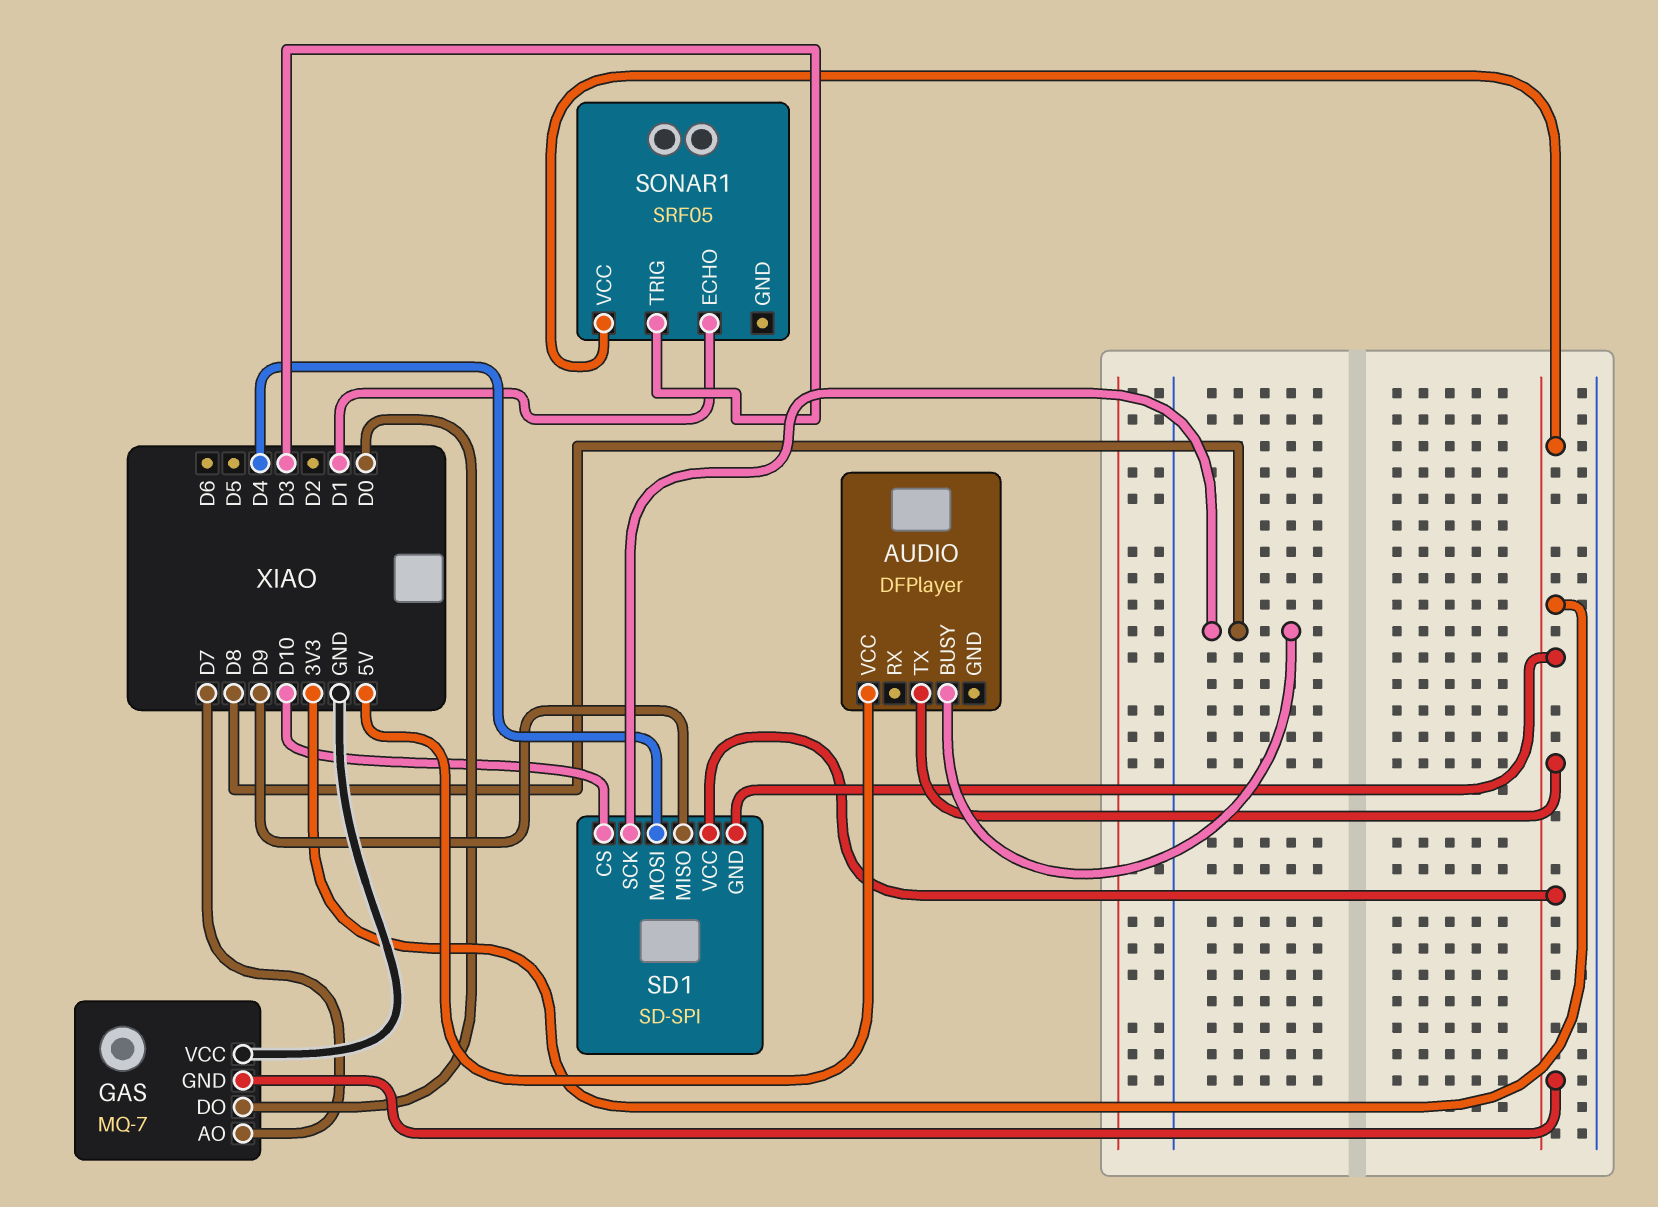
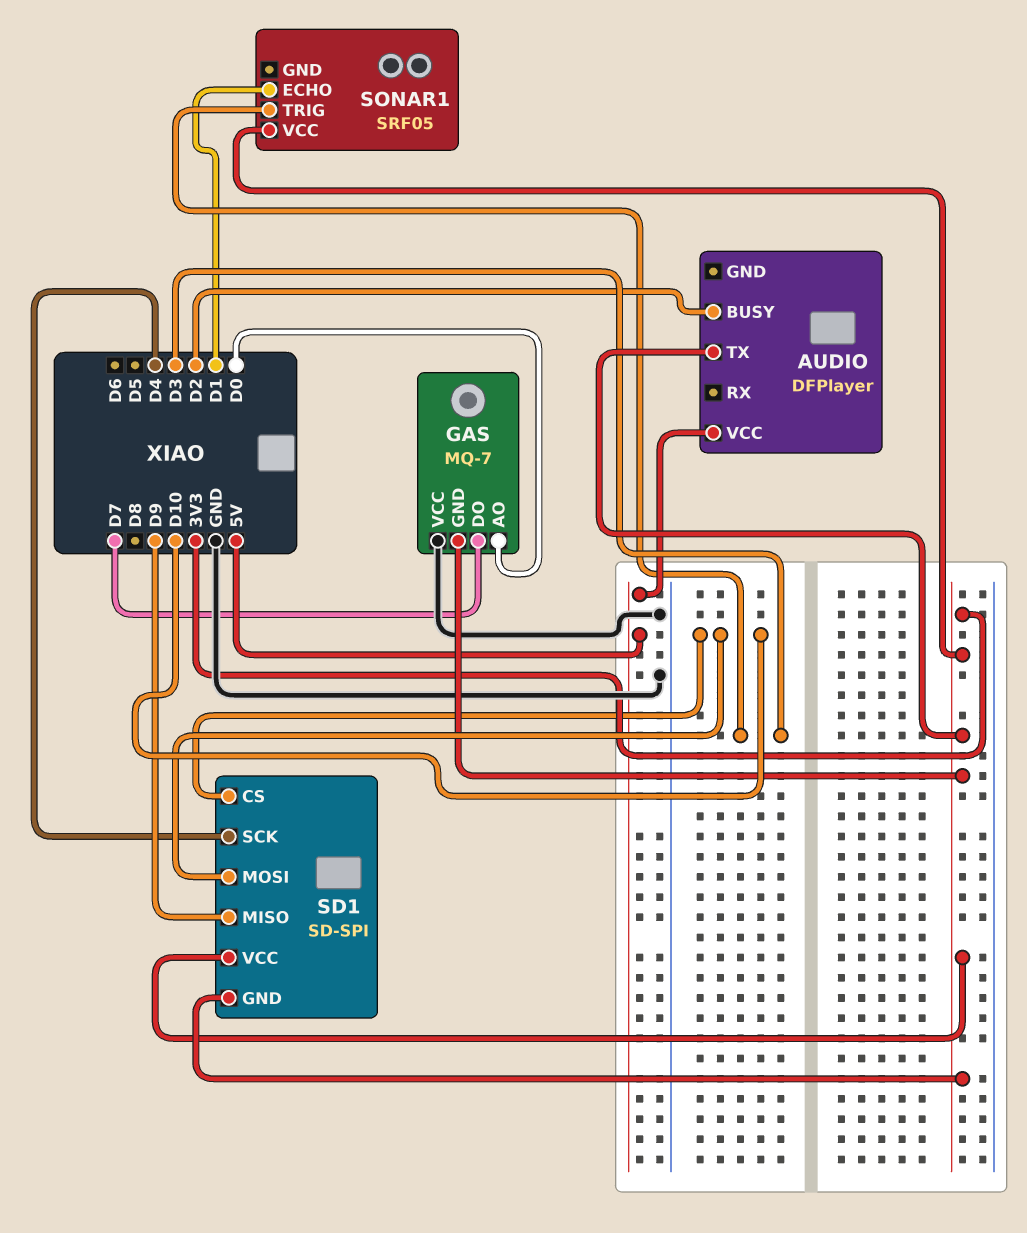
AUDIO pin BUSY: D8 -> D2
GAS pin AO: D7 -> D0
GAS pin DO: D0 -> D7
SD1 pin MOSI: D4 -> D10
SD1 pin SCK: D8 -> D4

